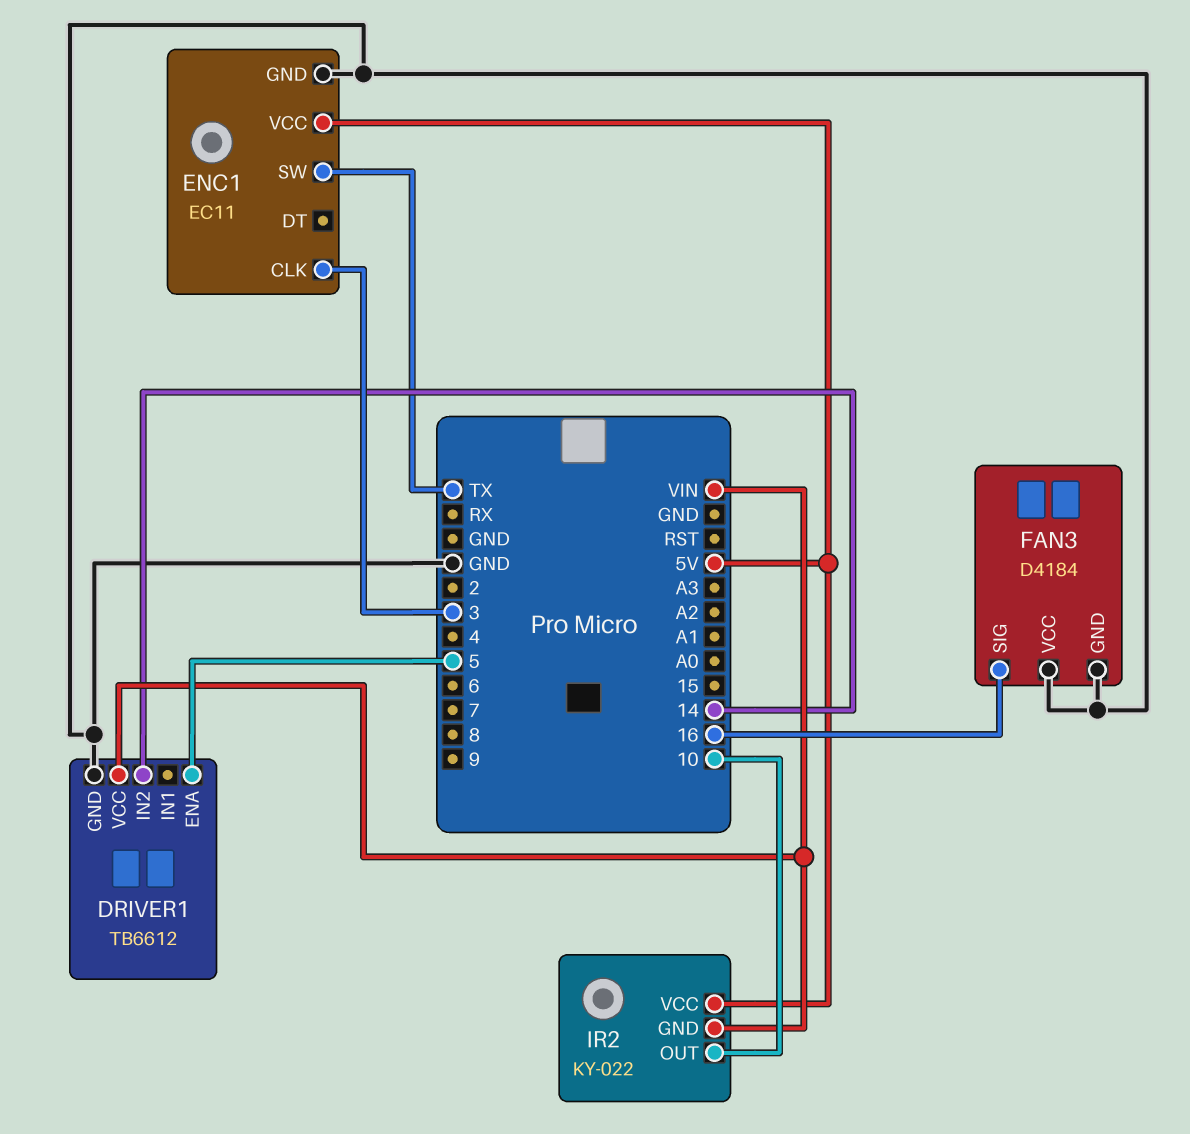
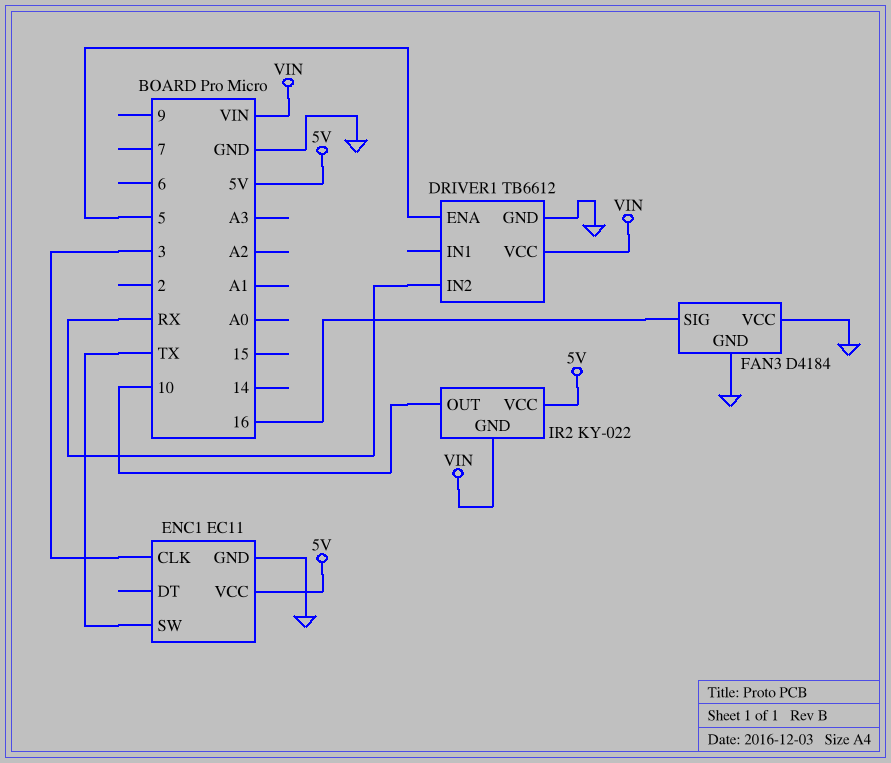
DRIVER1 pin IN2: 14 -> RX

